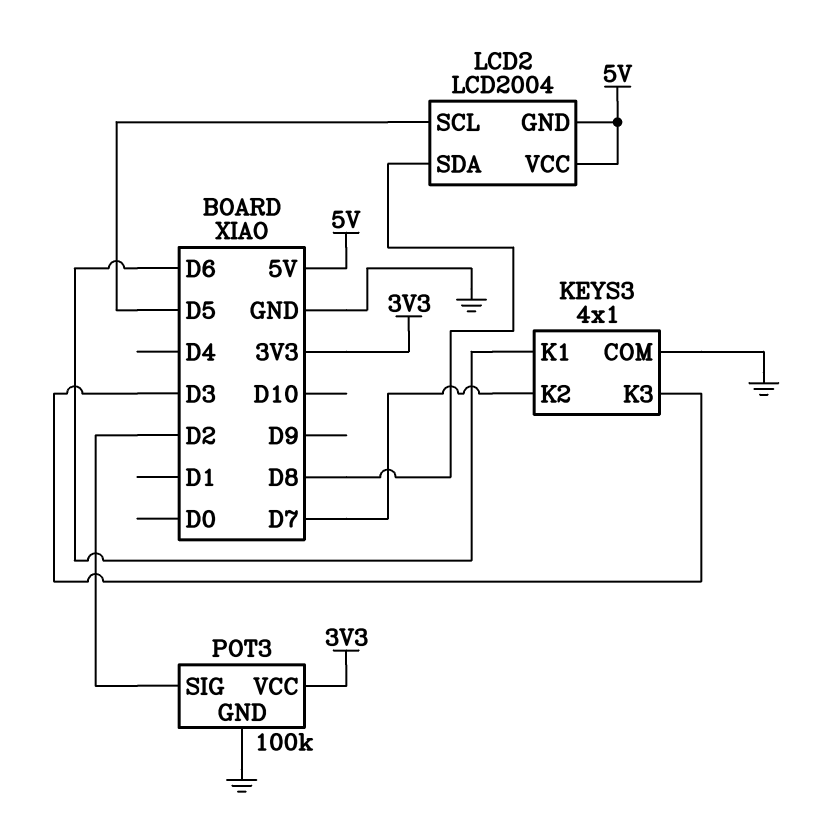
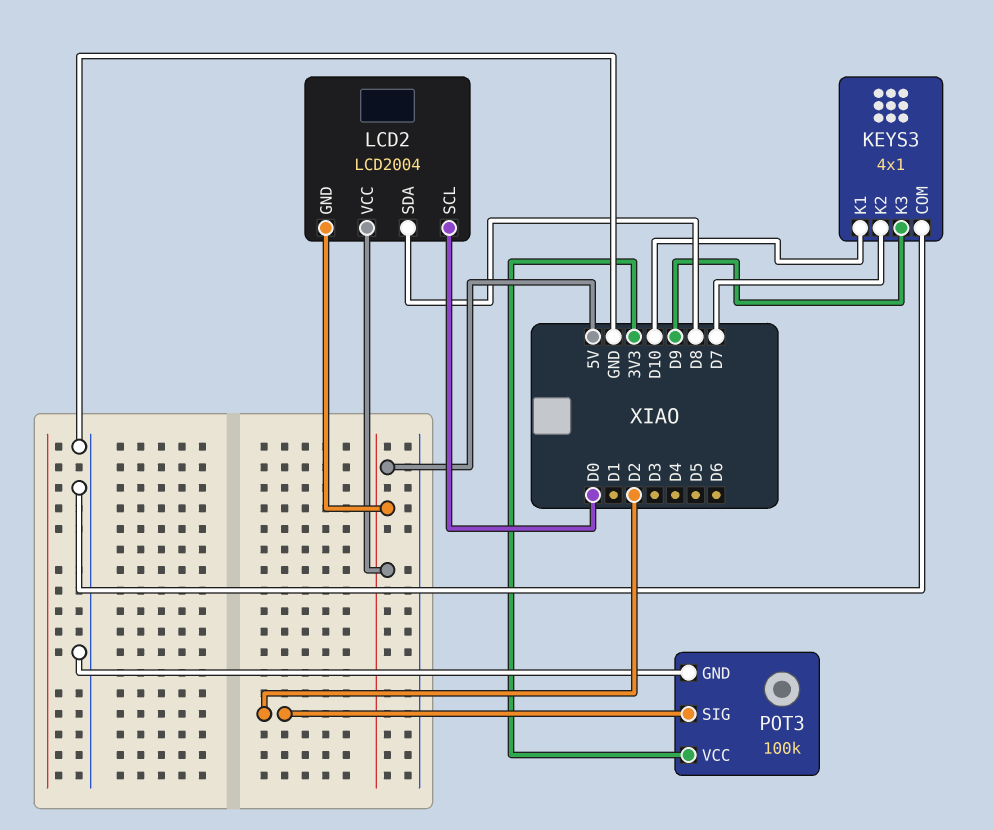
KEYS3 pin K1: D6 -> D10
KEYS3 pin K3: D3 -> D9
LCD2 pin SCL: D5 -> D0

